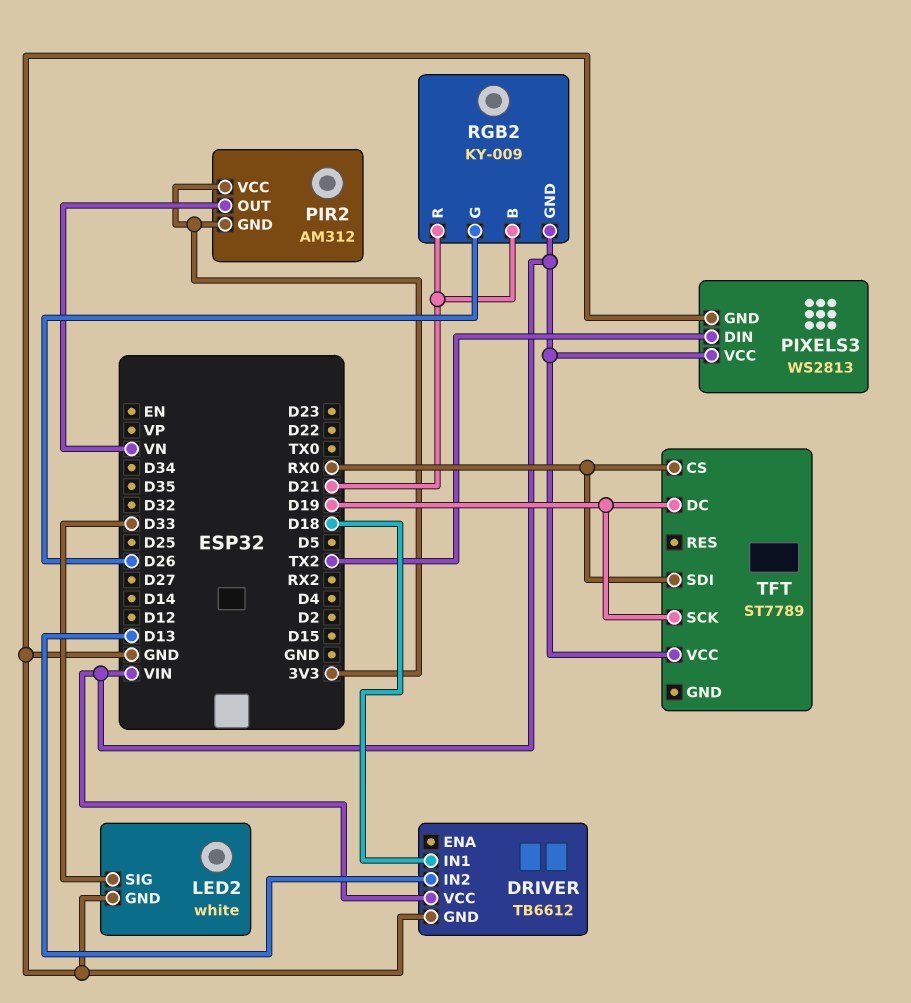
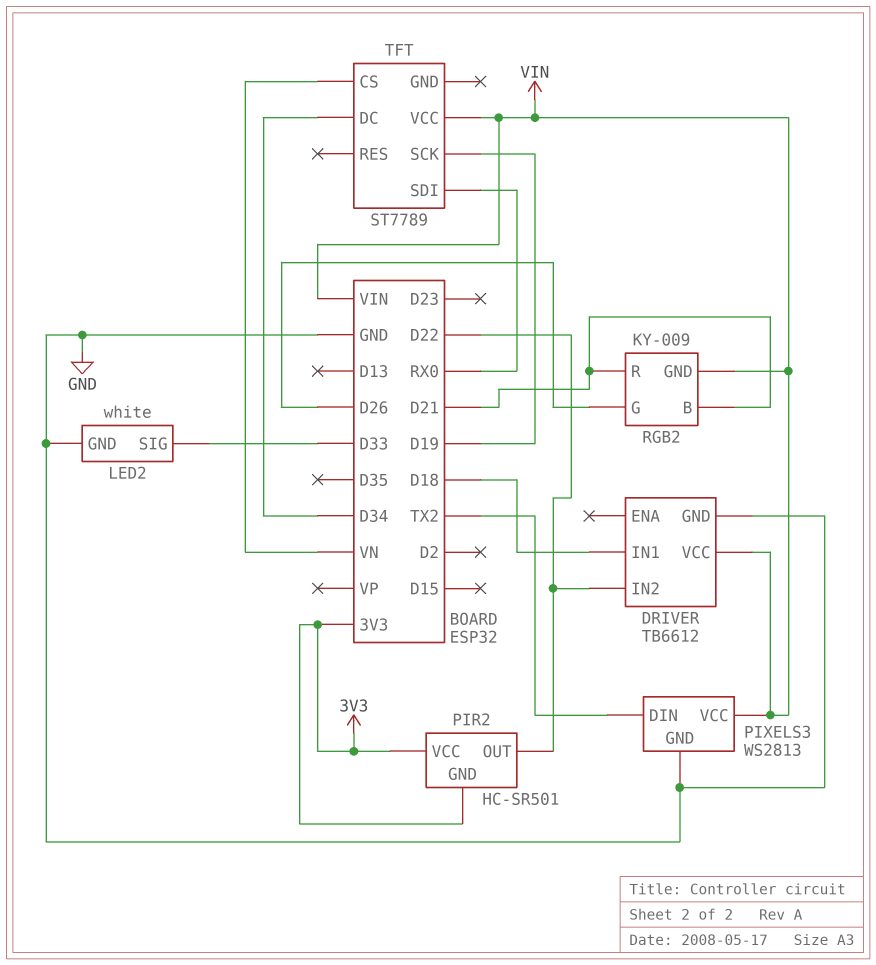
DRIVER pin IN2: D13 -> D22
PIR2: AM312 -> HC-SR501
PIR2 pin OUT: VN -> D22
TFT pin CS: RX0 -> VN
TFT pin DC: D19 -> D34

